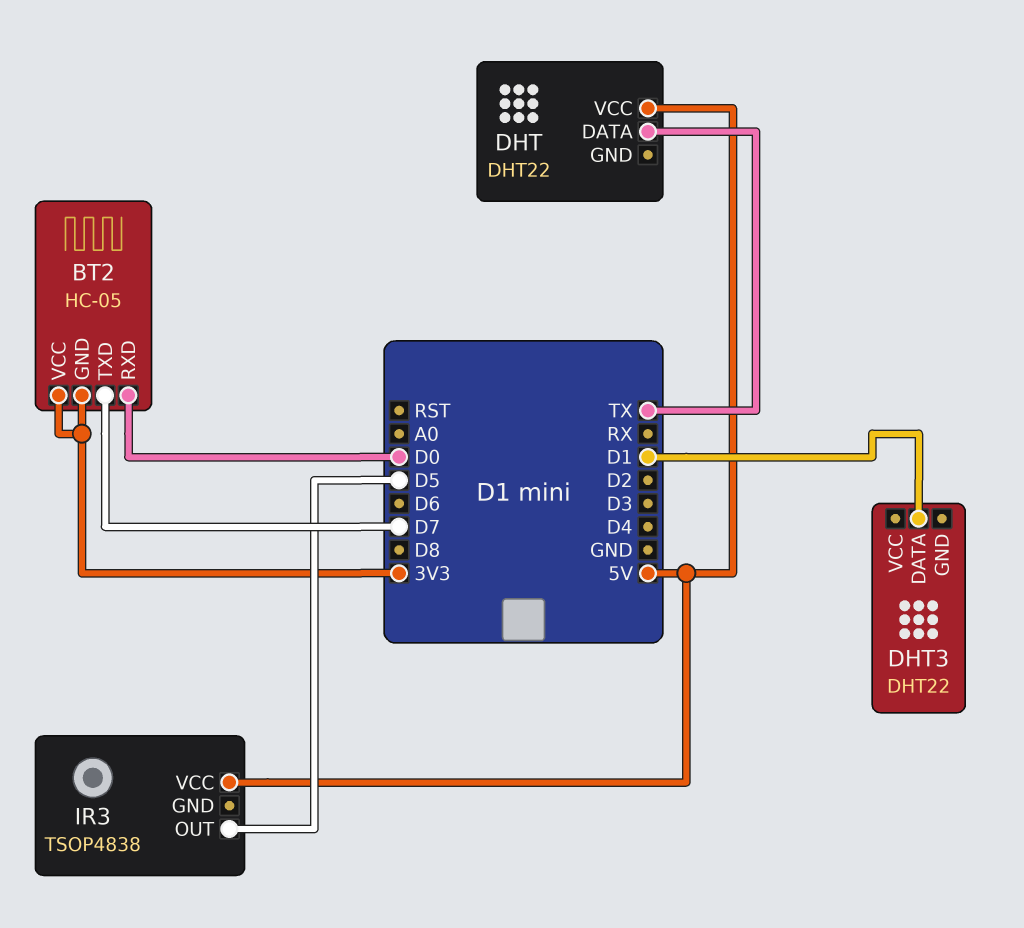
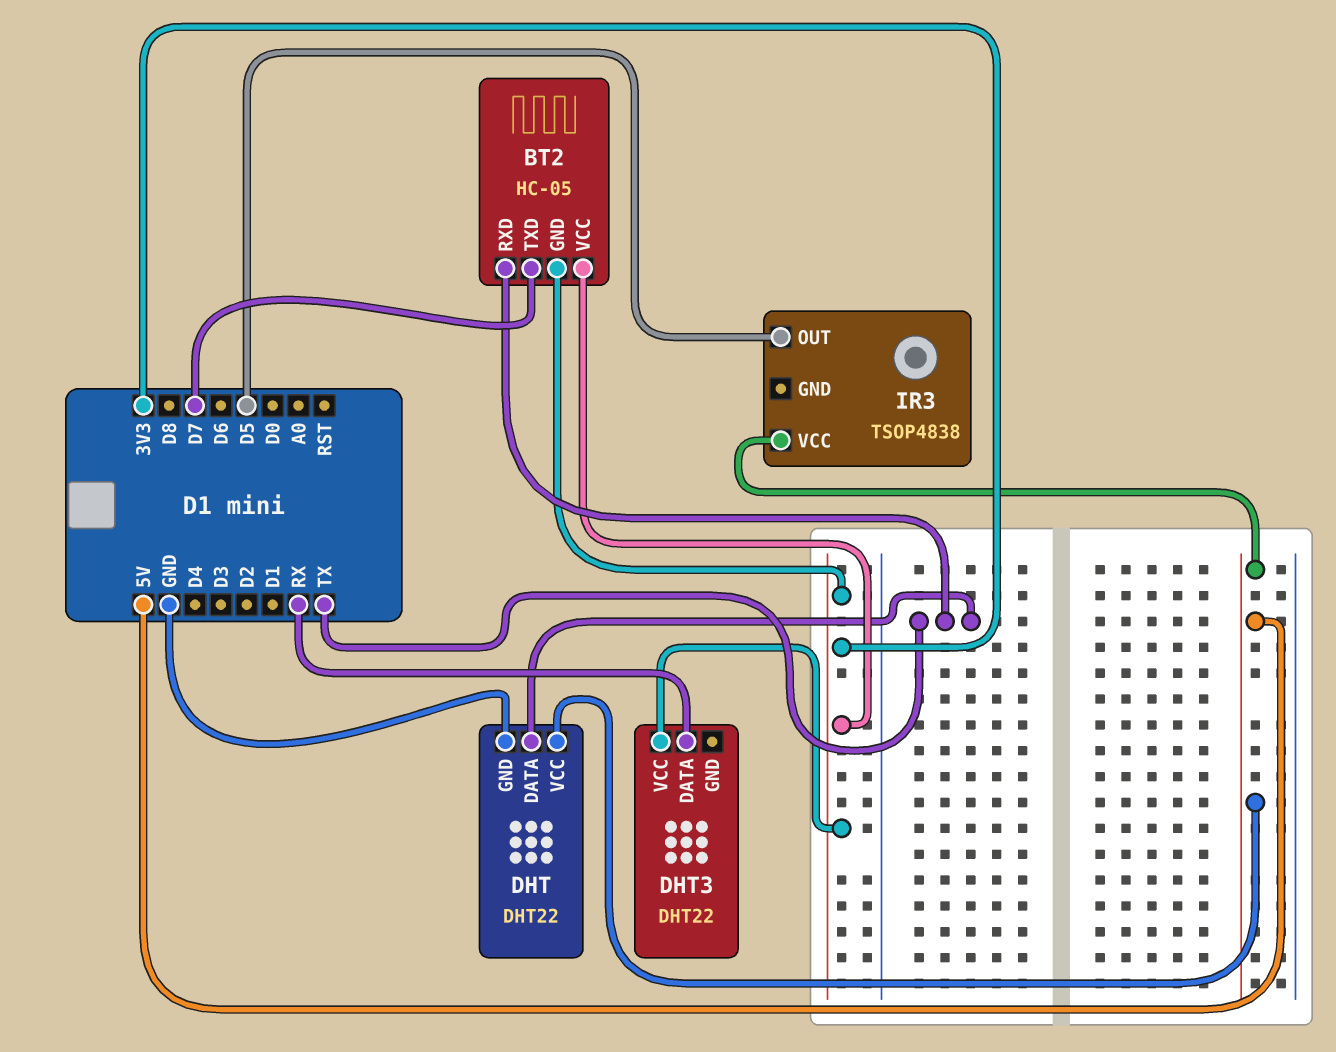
BT2 pin RXD: D0 -> TX
DHT pin GND: none -> GND
DHT3 pin DATA: D1 -> RX
DHT3 pin VCC: none -> 3V3

